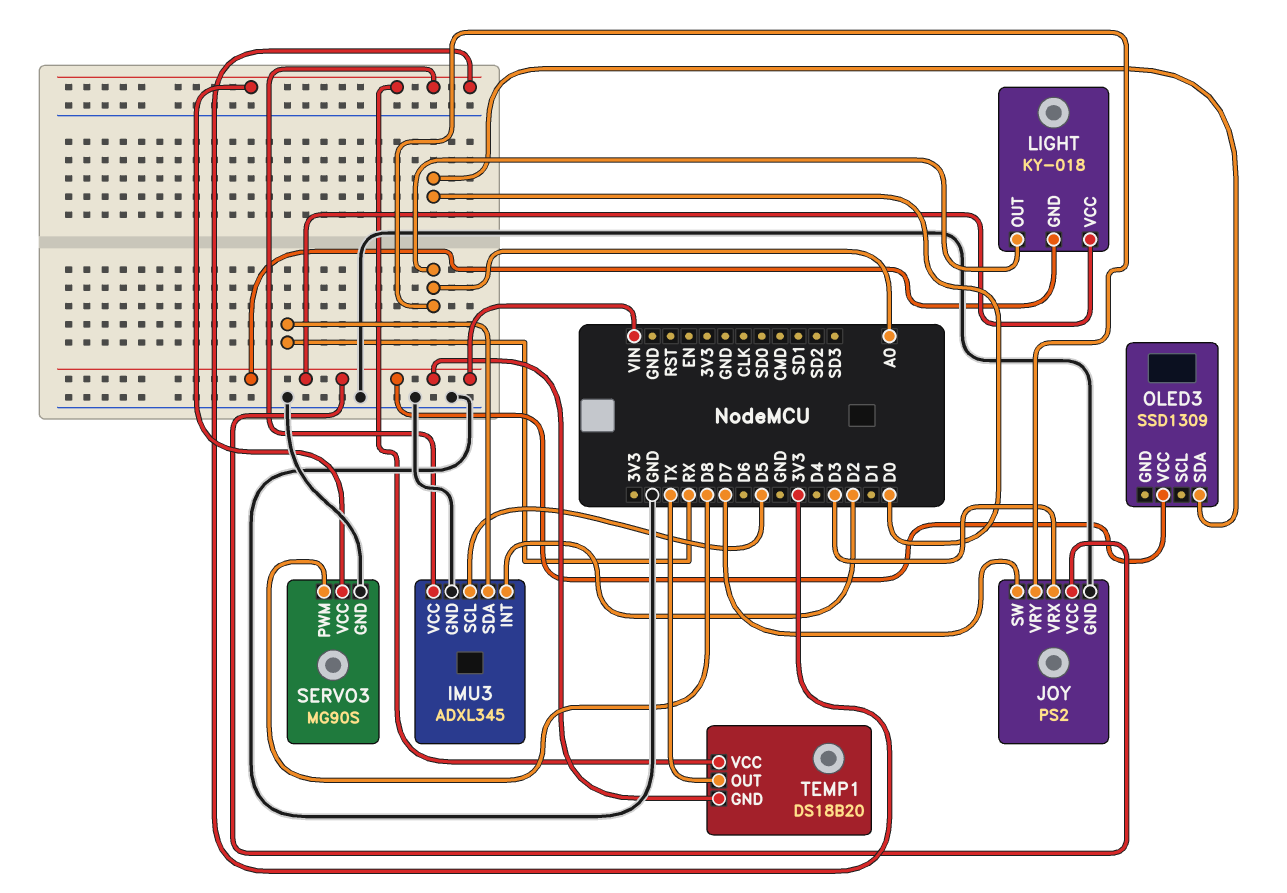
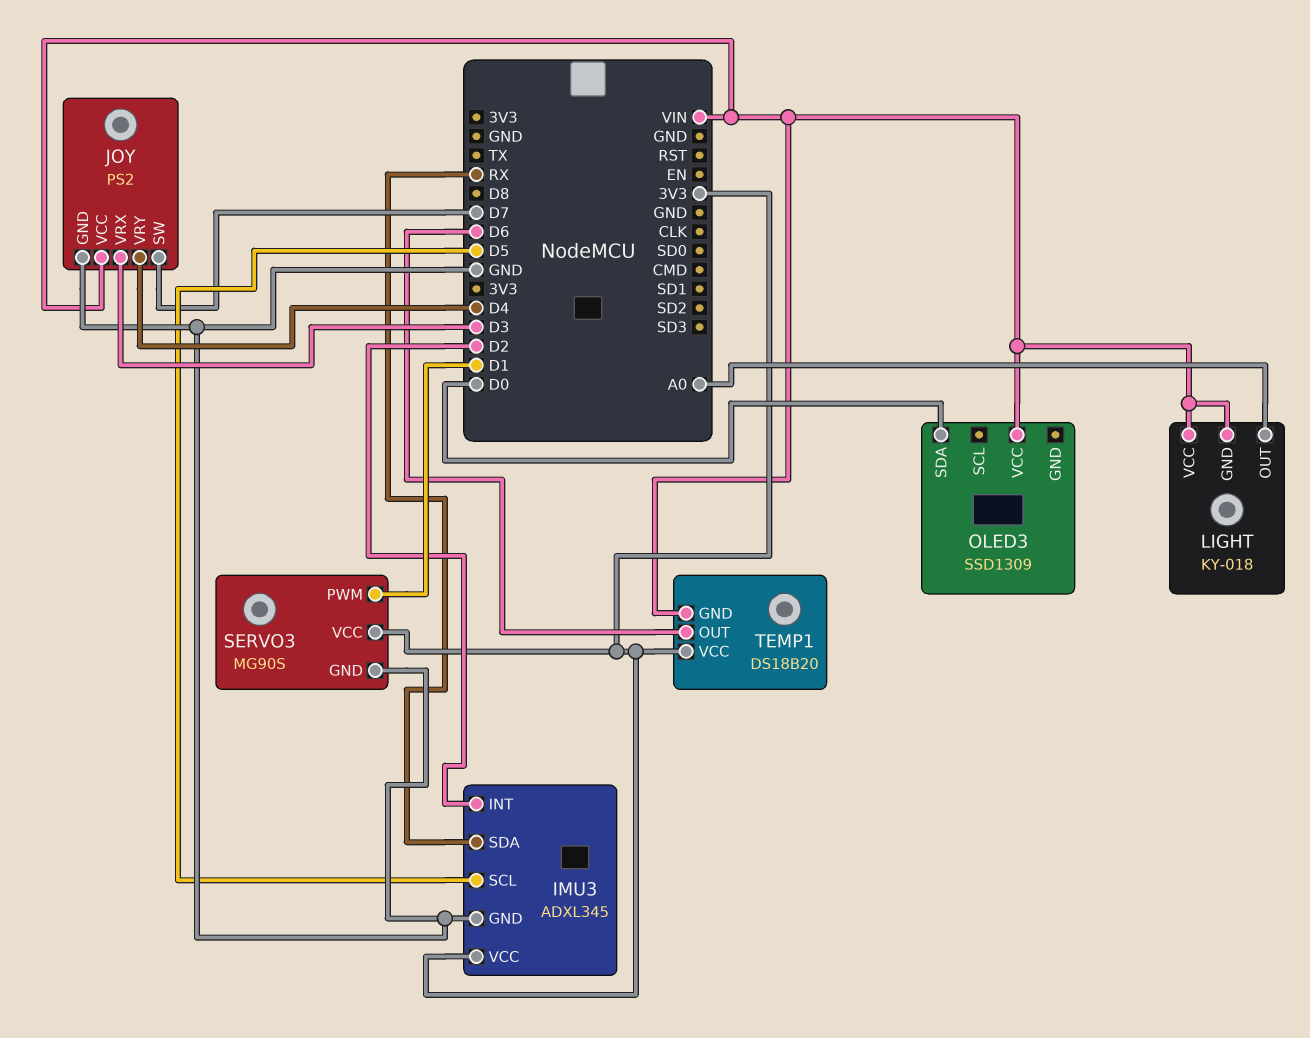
JOY pin VRY: A0 -> D4
SERVO3 pin PWM: D8 -> D1
TEMP1 pin OUT: TX -> D6

